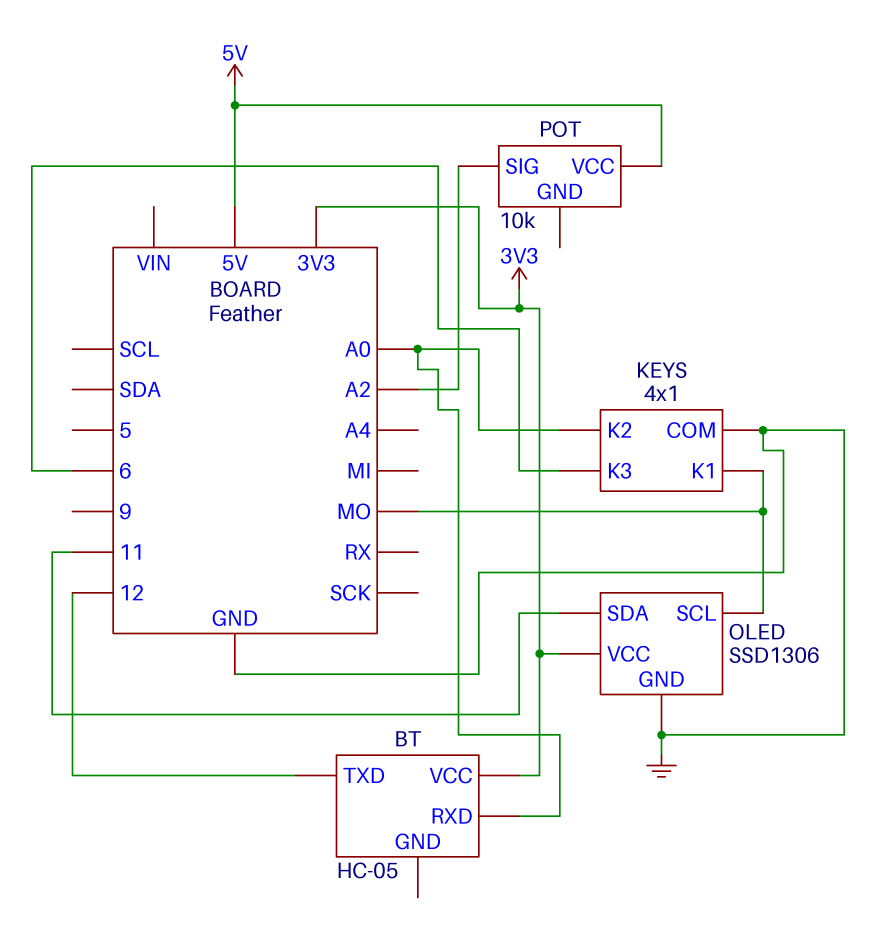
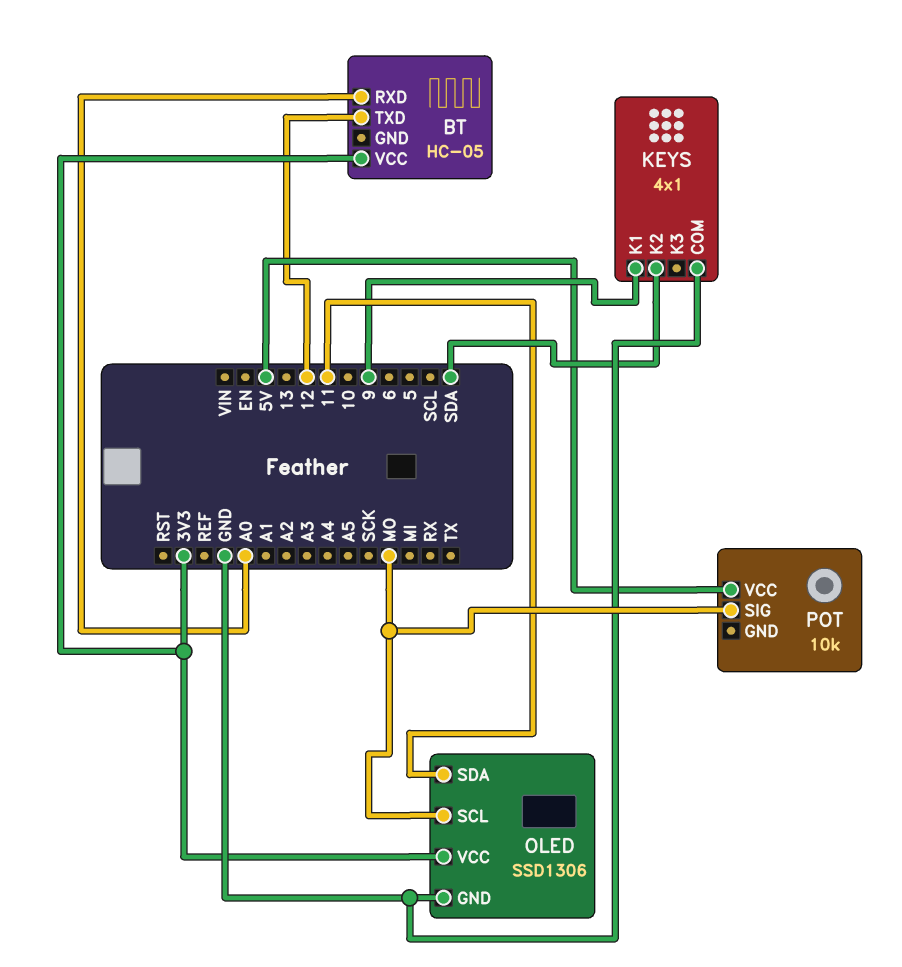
KEYS pin K1: MO -> 9
KEYS pin K2: A0 -> SDA
KEYS pin K3: 6 -> none
POT pin SIG: A2 -> MO

